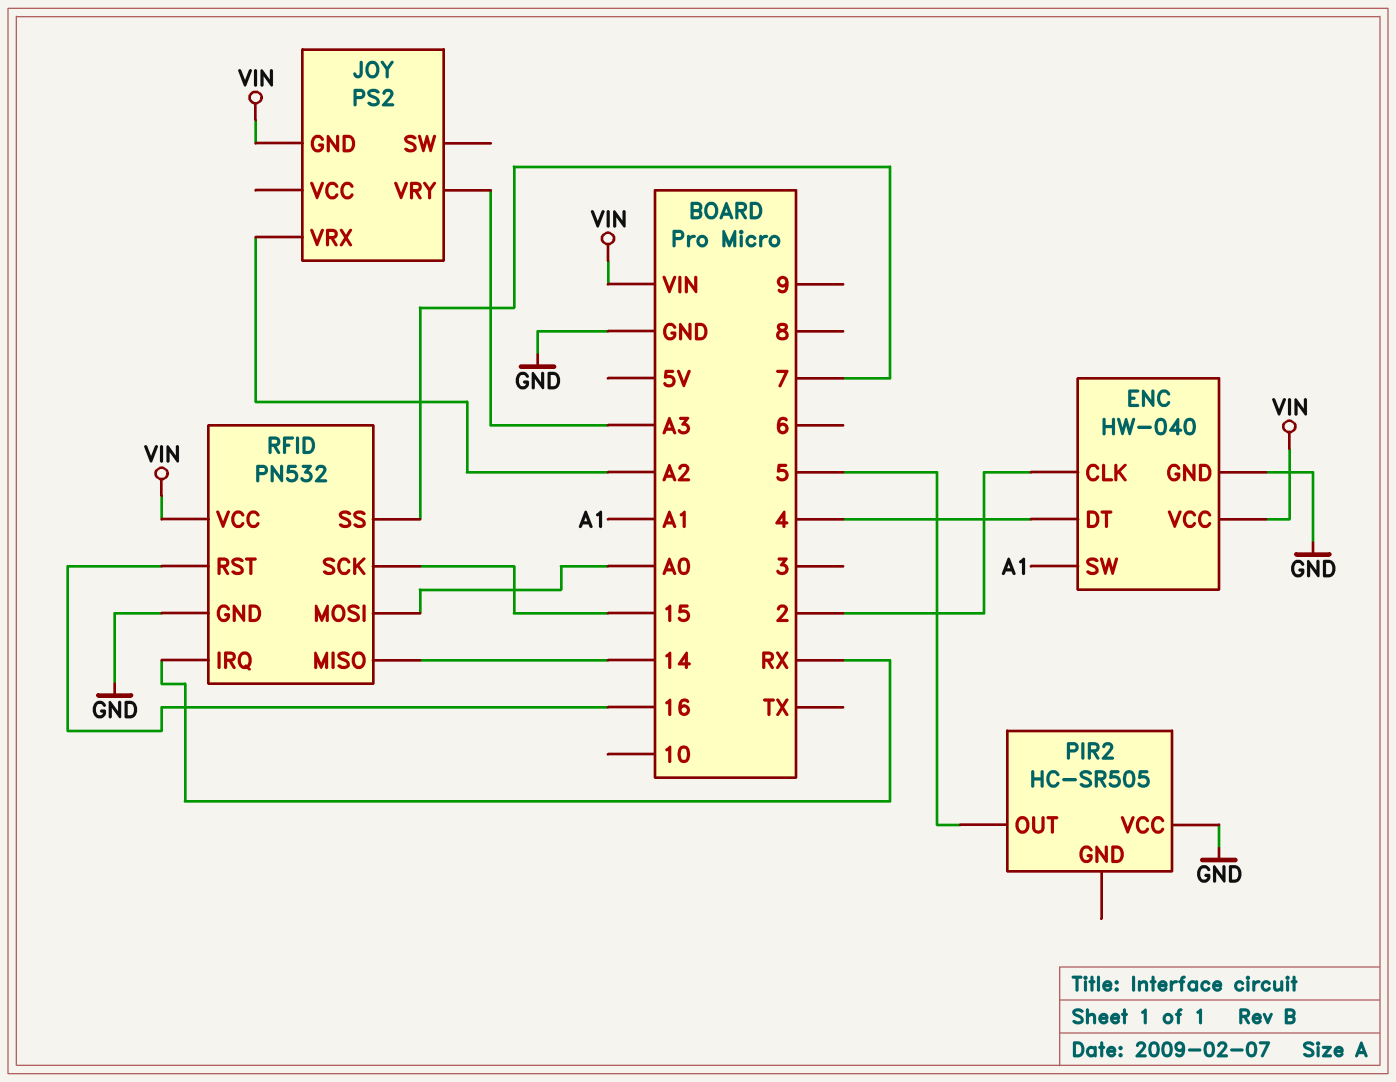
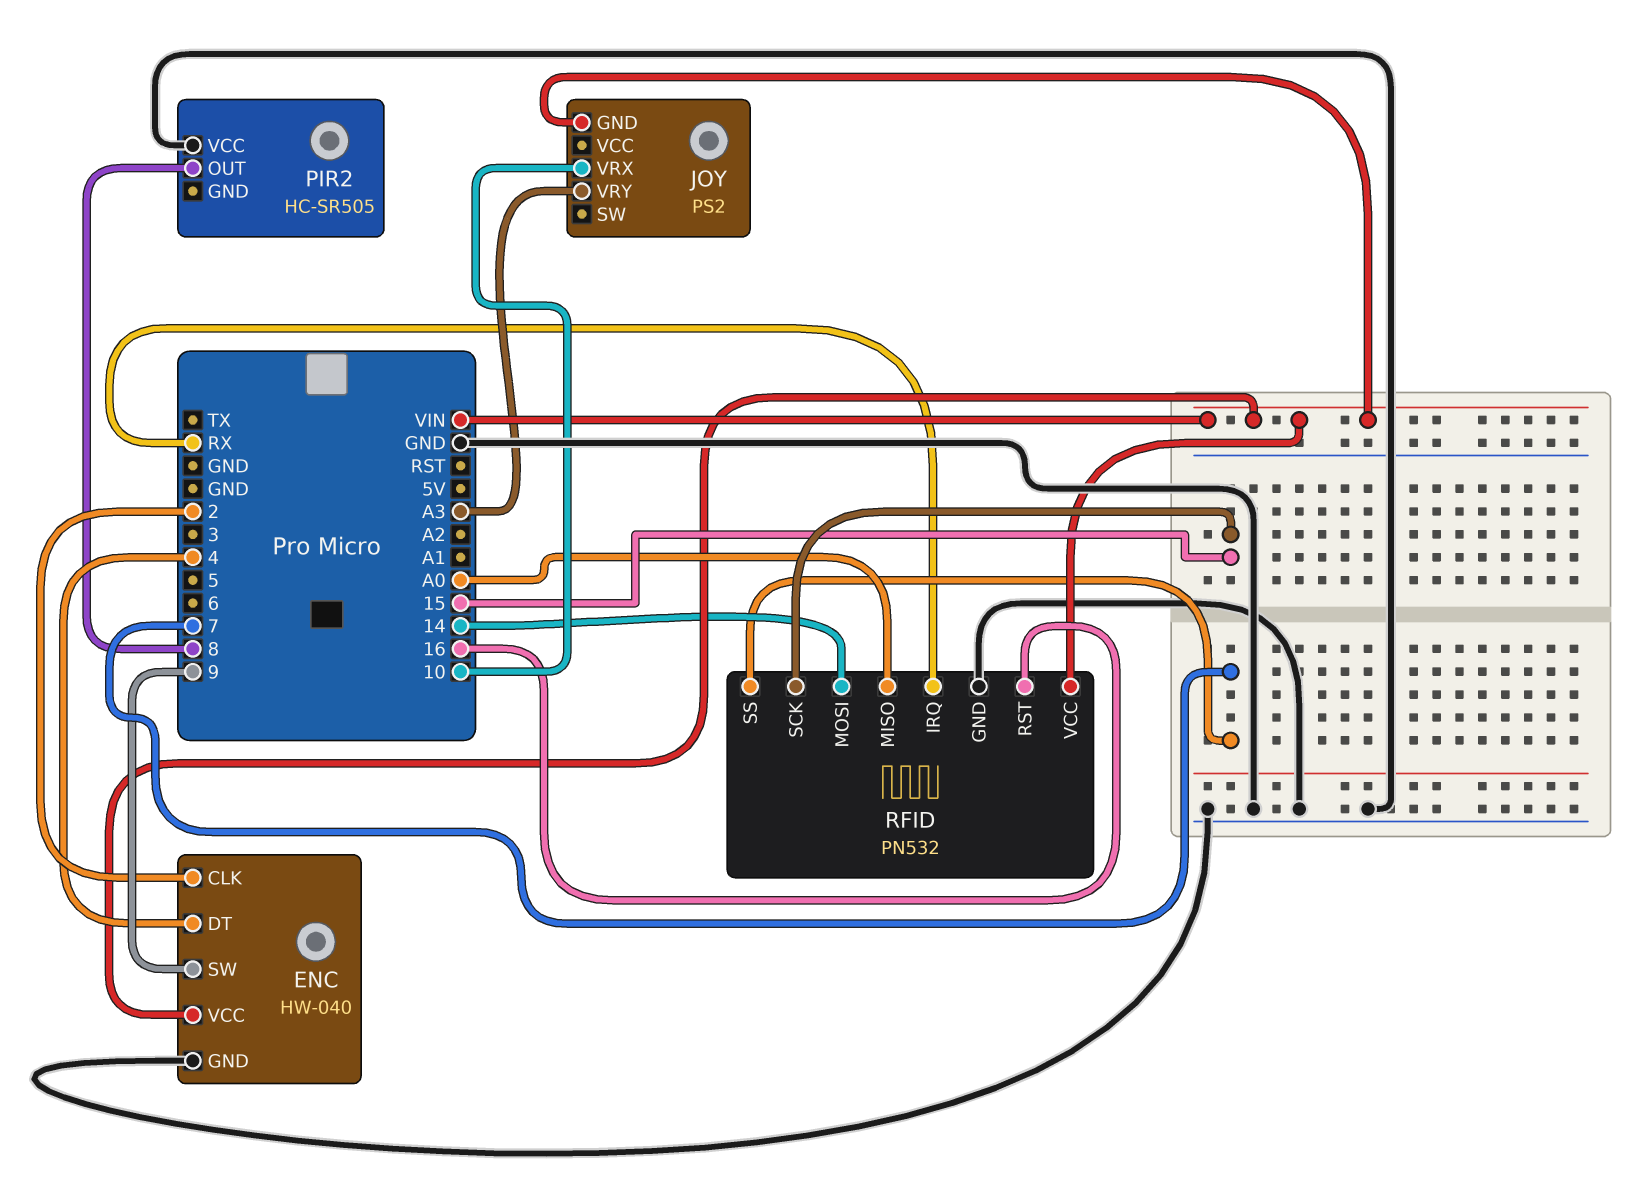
ENC pin SW: A1 -> 9
JOY pin VRX: A2 -> 10
PIR2 pin OUT: 5 -> 8
RFID pin MISO: 14 -> A0
RFID pin MOSI: A0 -> 14

